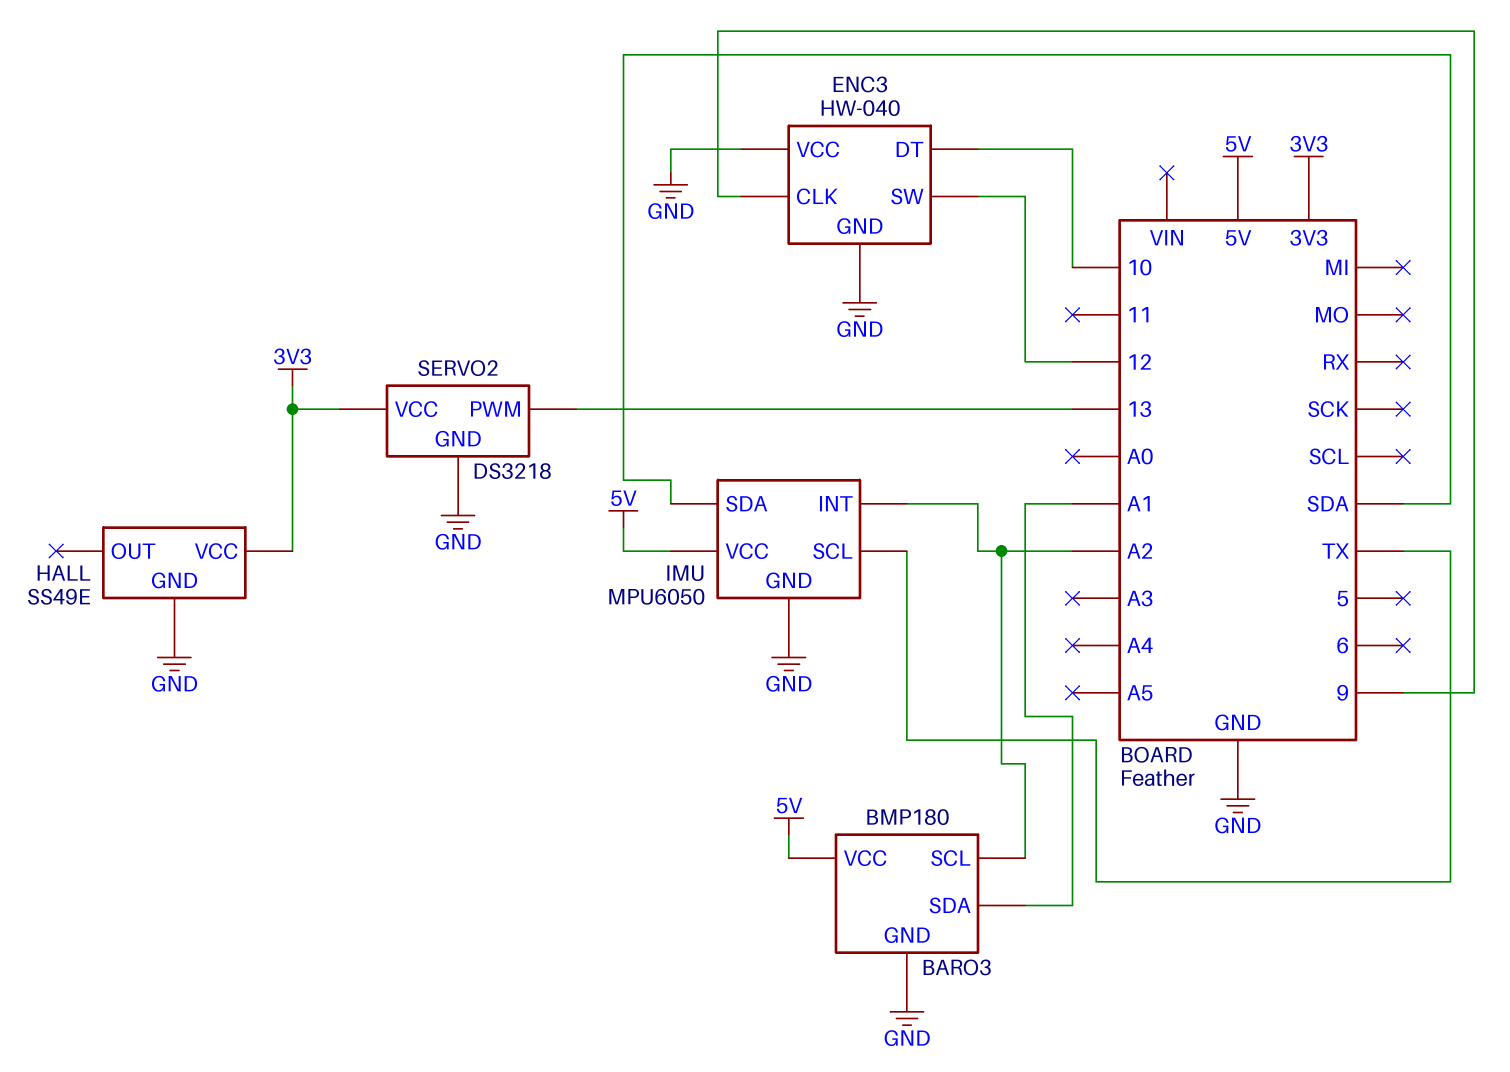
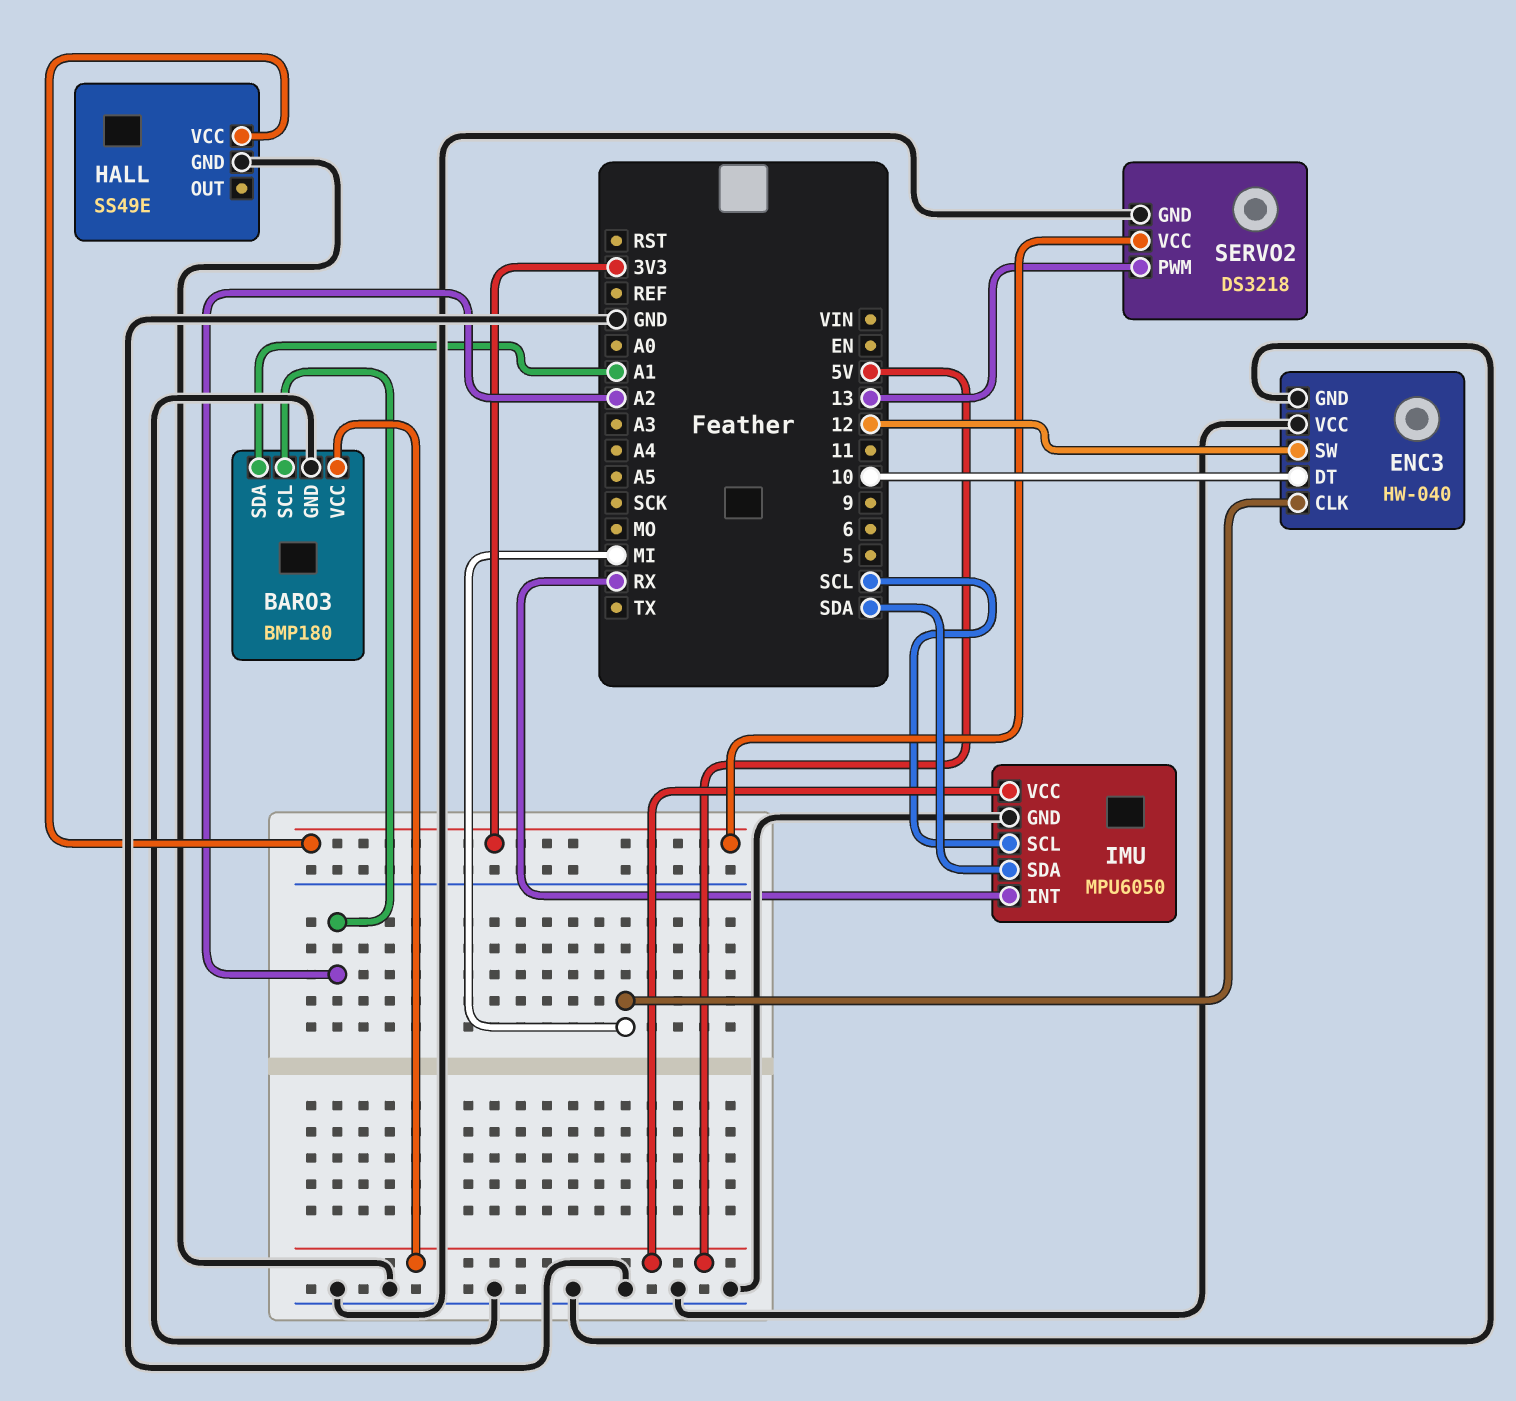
ENC3 pin CLK: 9 -> MI
IMU pin INT: A2 -> RX
IMU pin SCL: TX -> SCL

